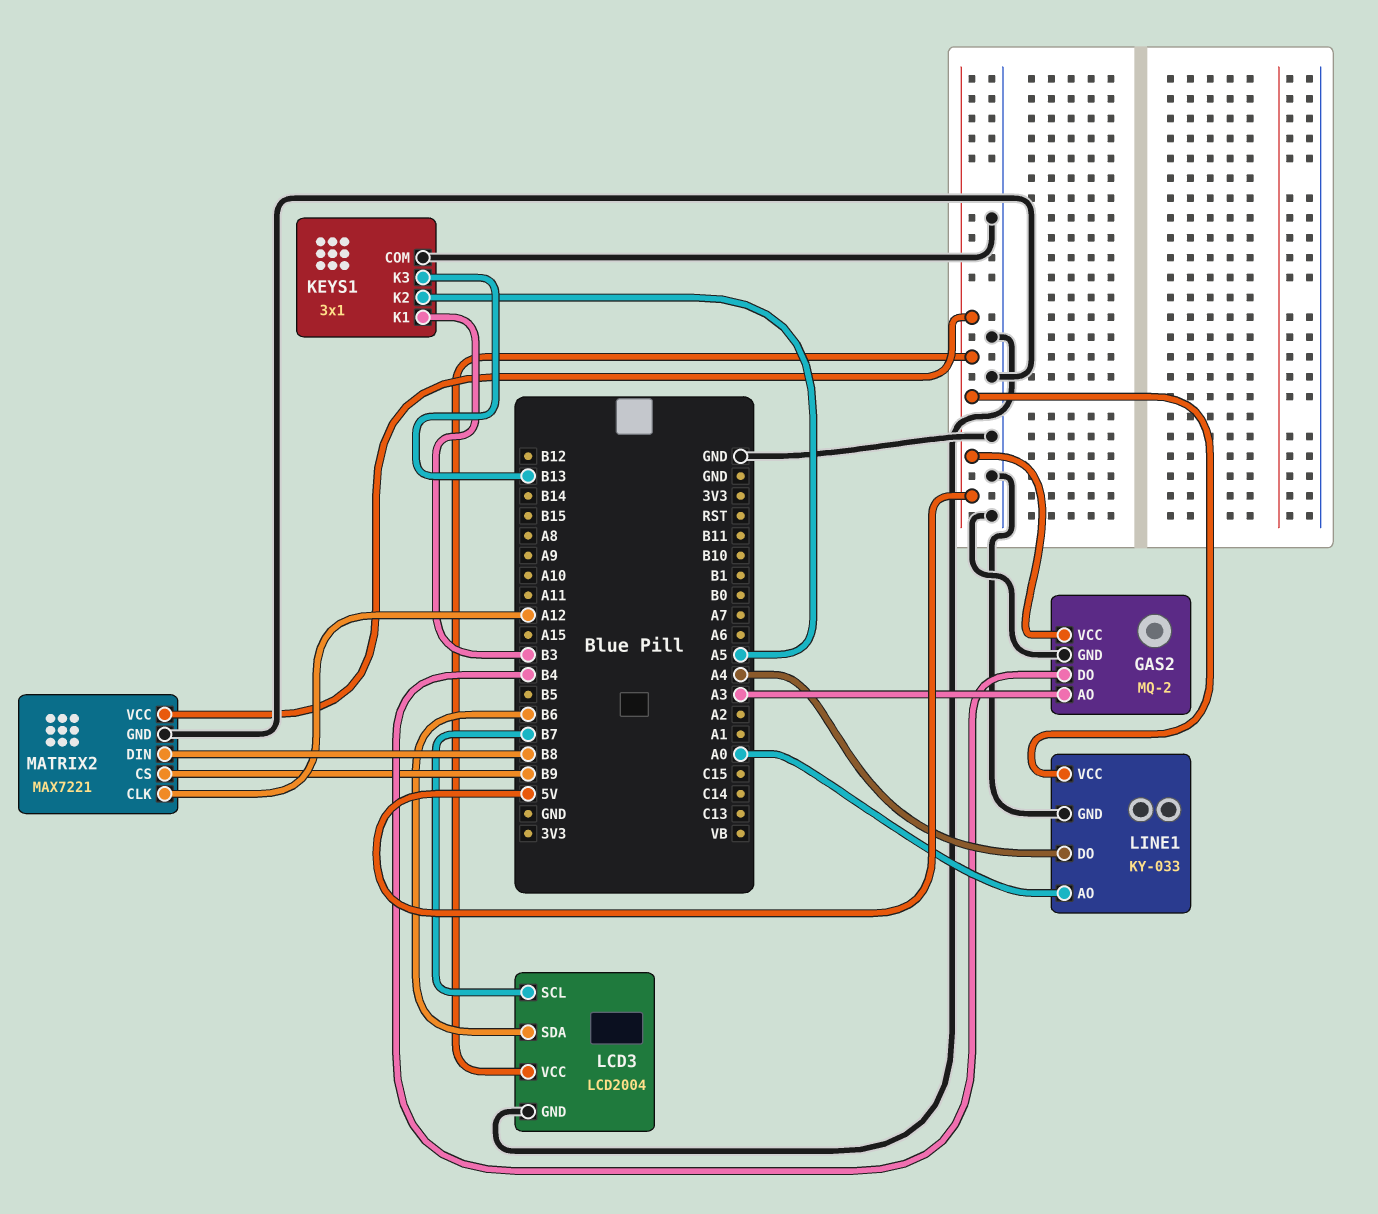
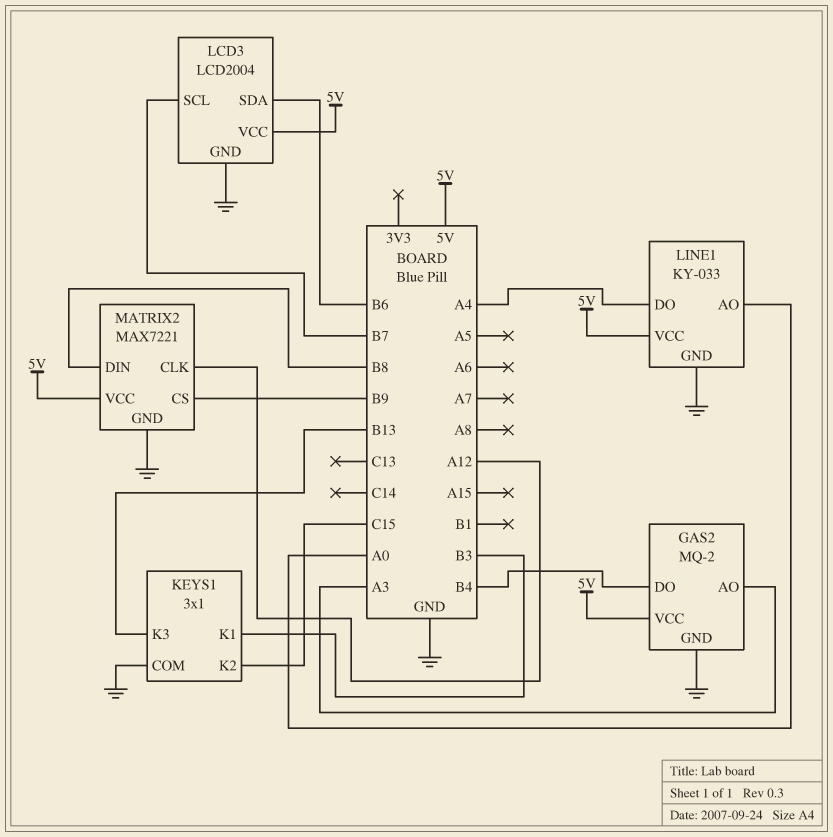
KEYS1 pin K2: A5 -> C15

